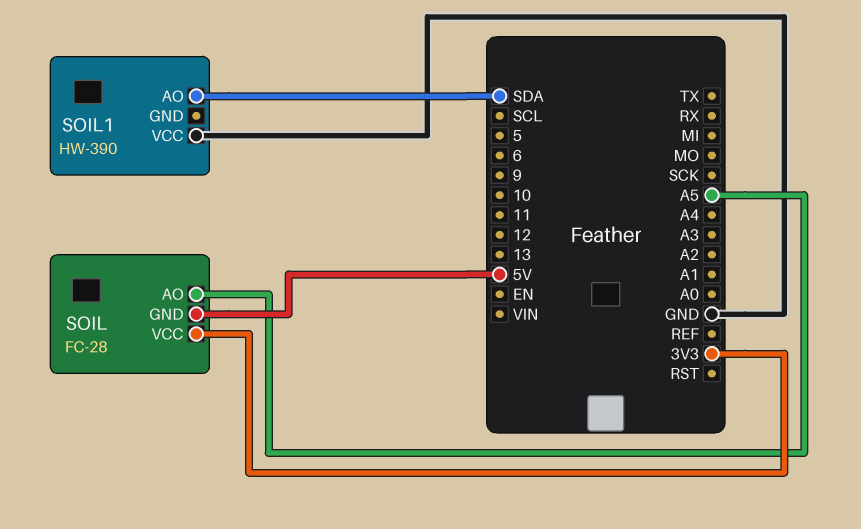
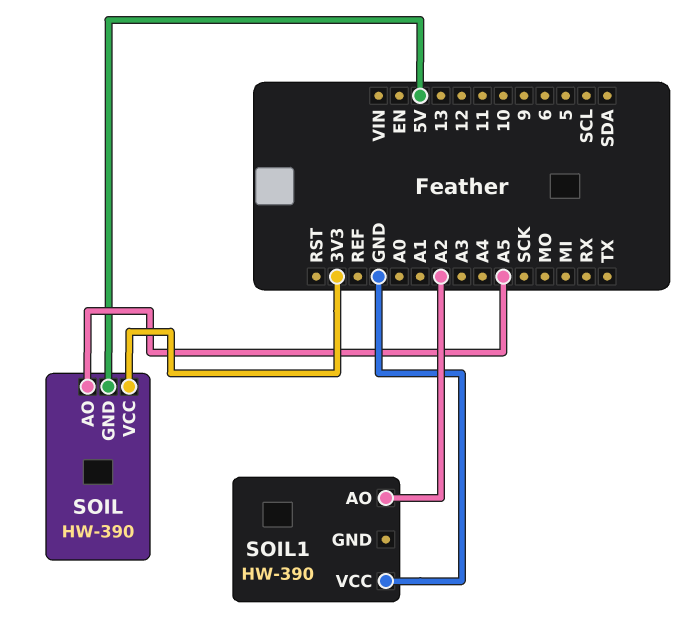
SOIL: FC-28 -> HW-390
SOIL1 pin AO: SDA -> A2

